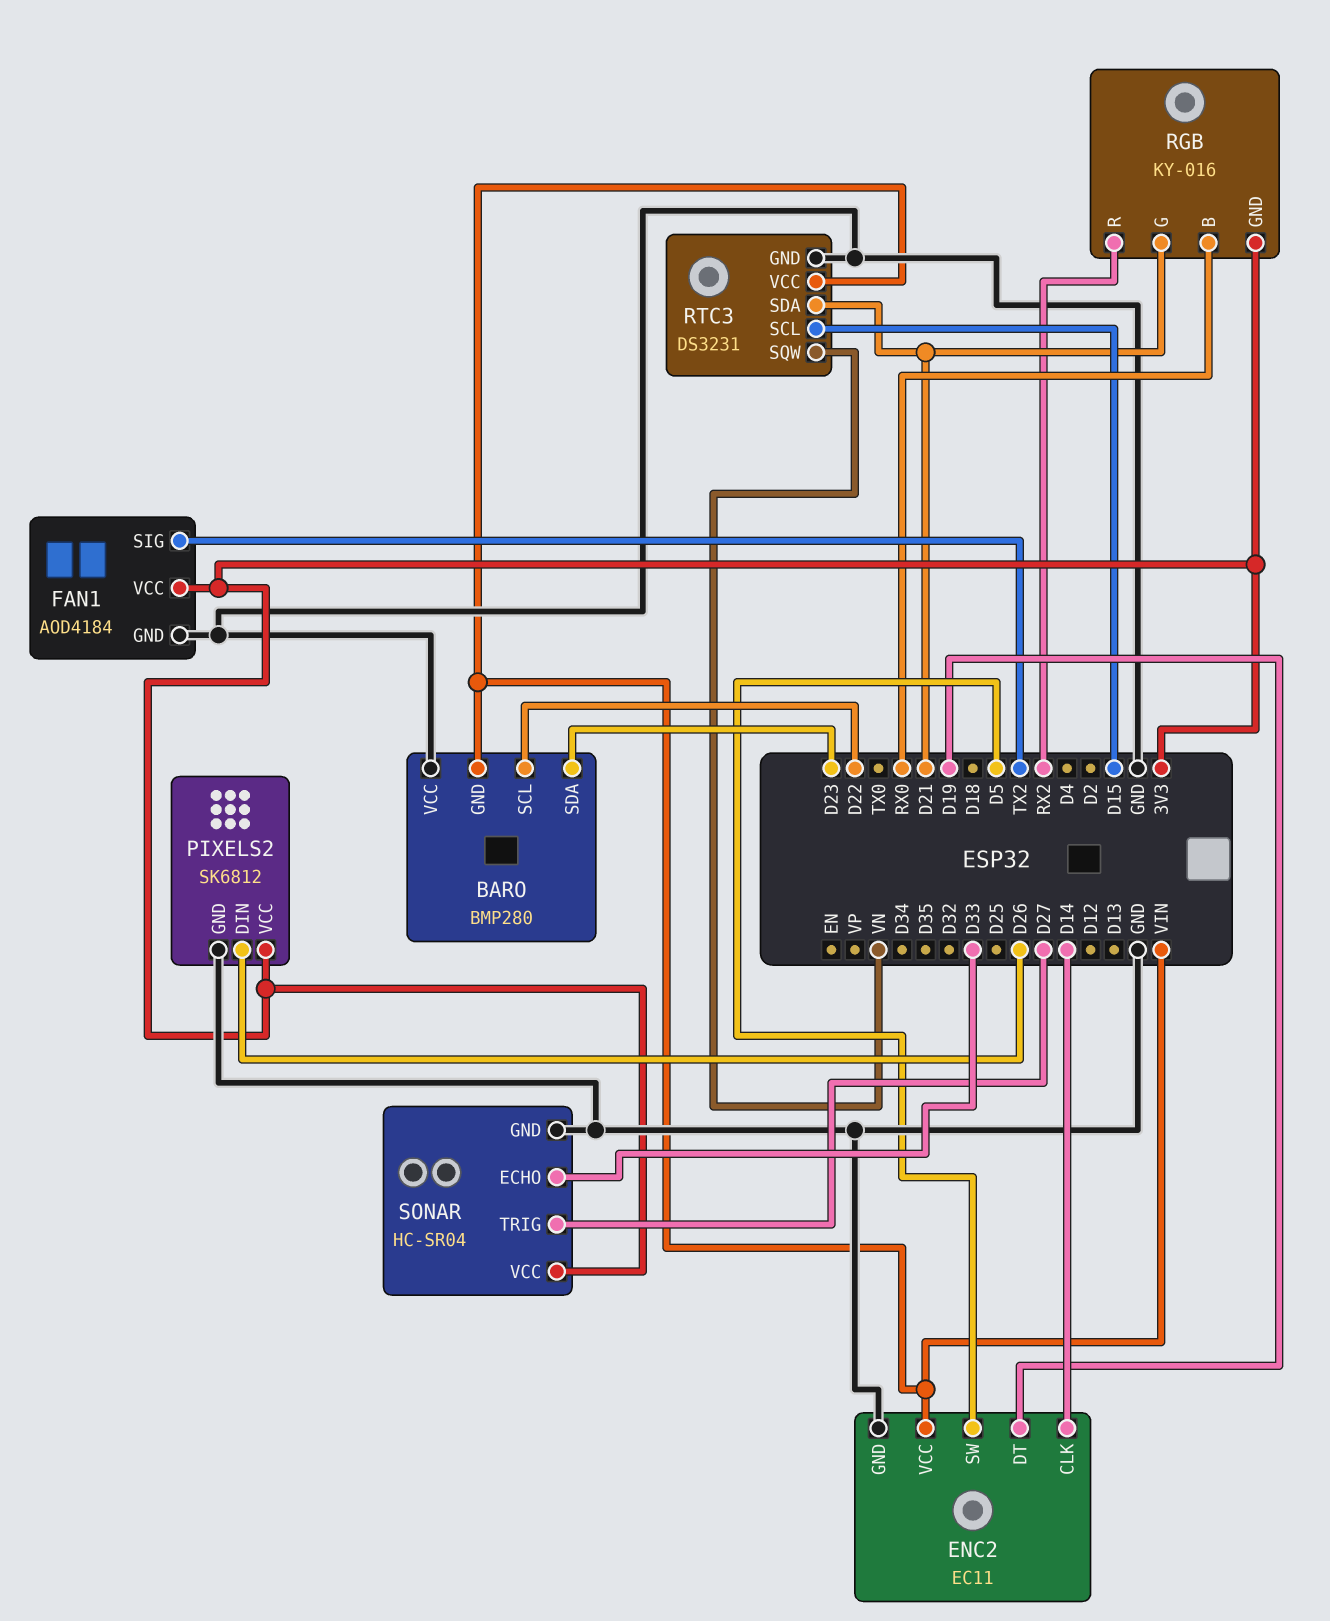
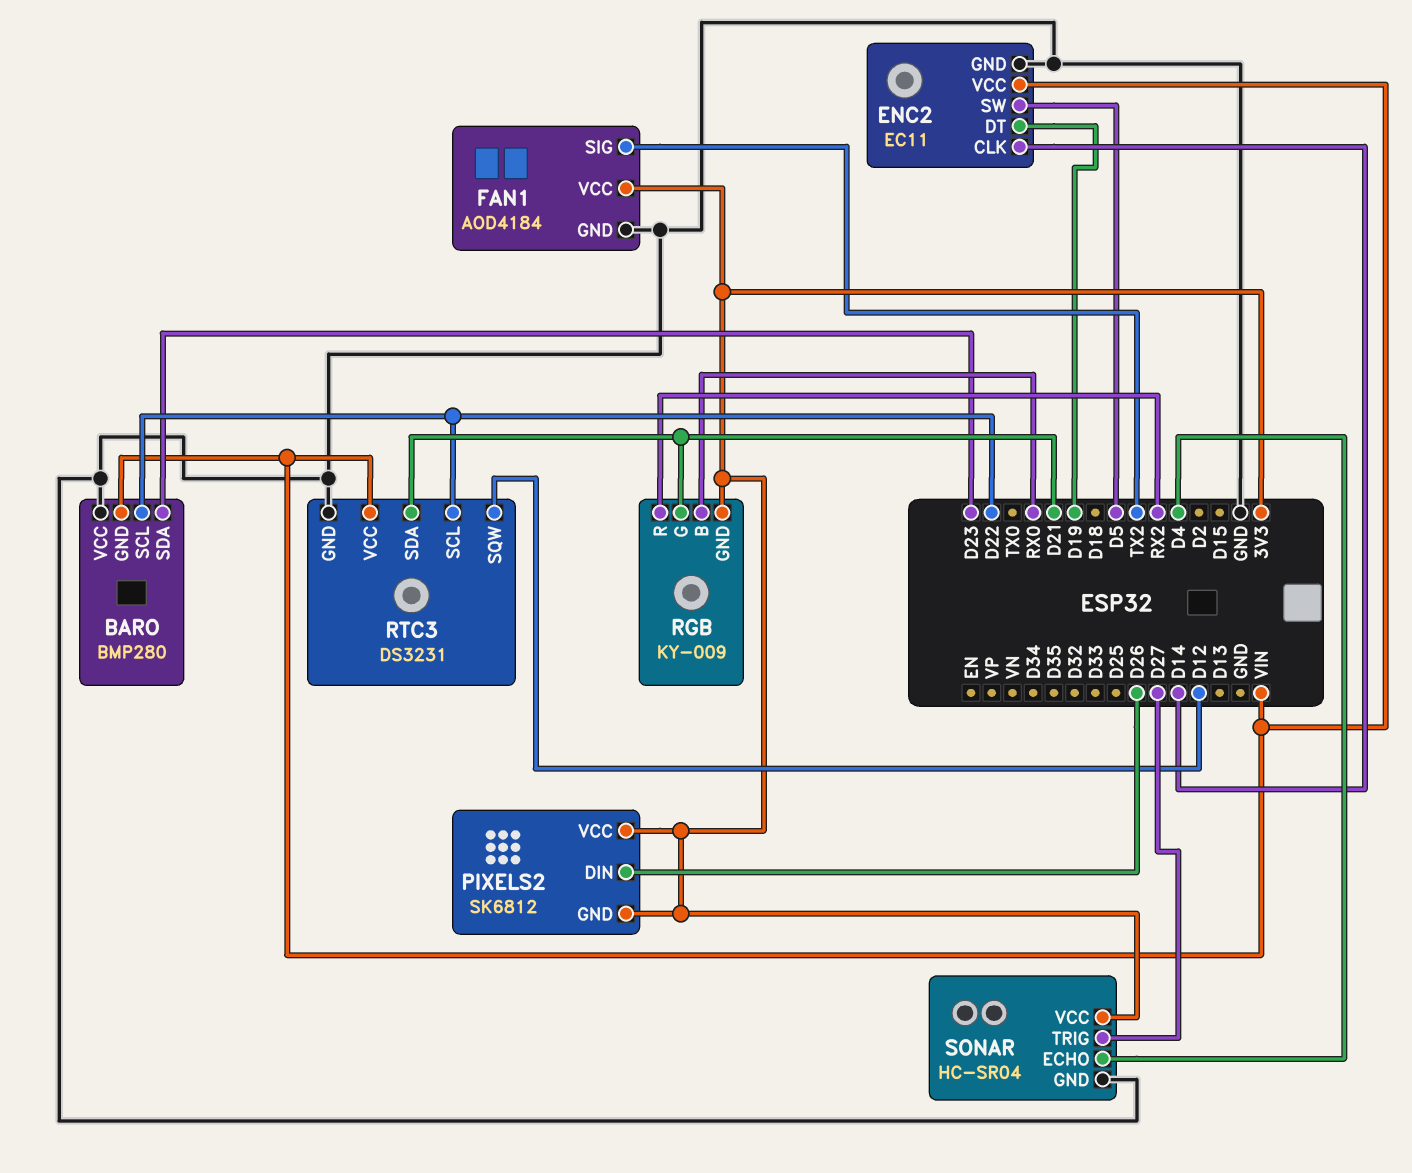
PIXELS2 pin GND: GND -> 3V3
RGB: KY-016 -> KY-009
RTC3 pin SCL: D15 -> D22
RTC3 pin SQW: VN -> D12
SONAR pin ECHO: D33 -> D4

